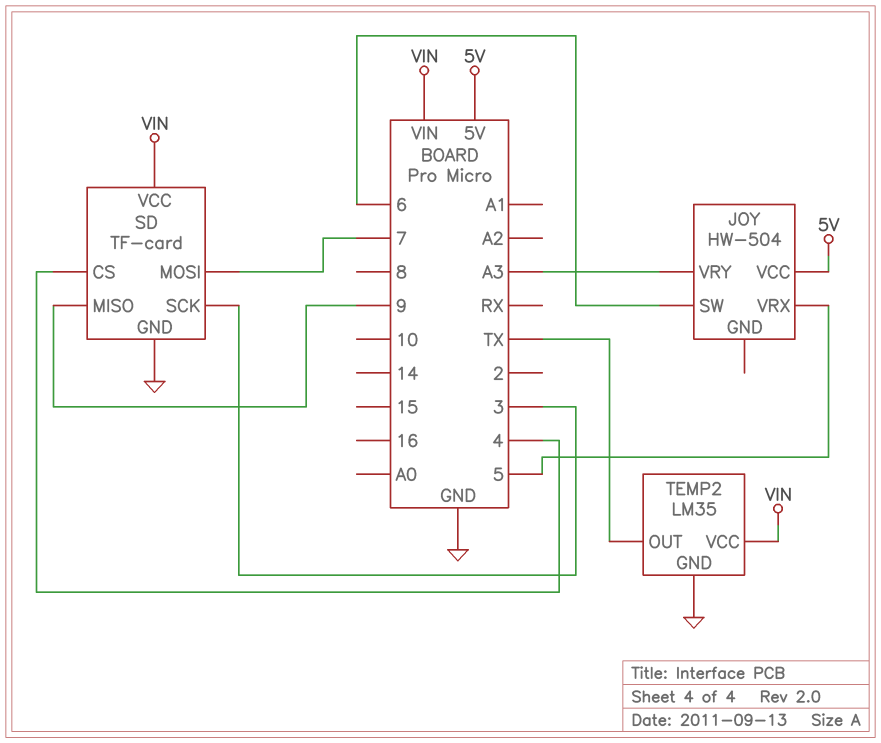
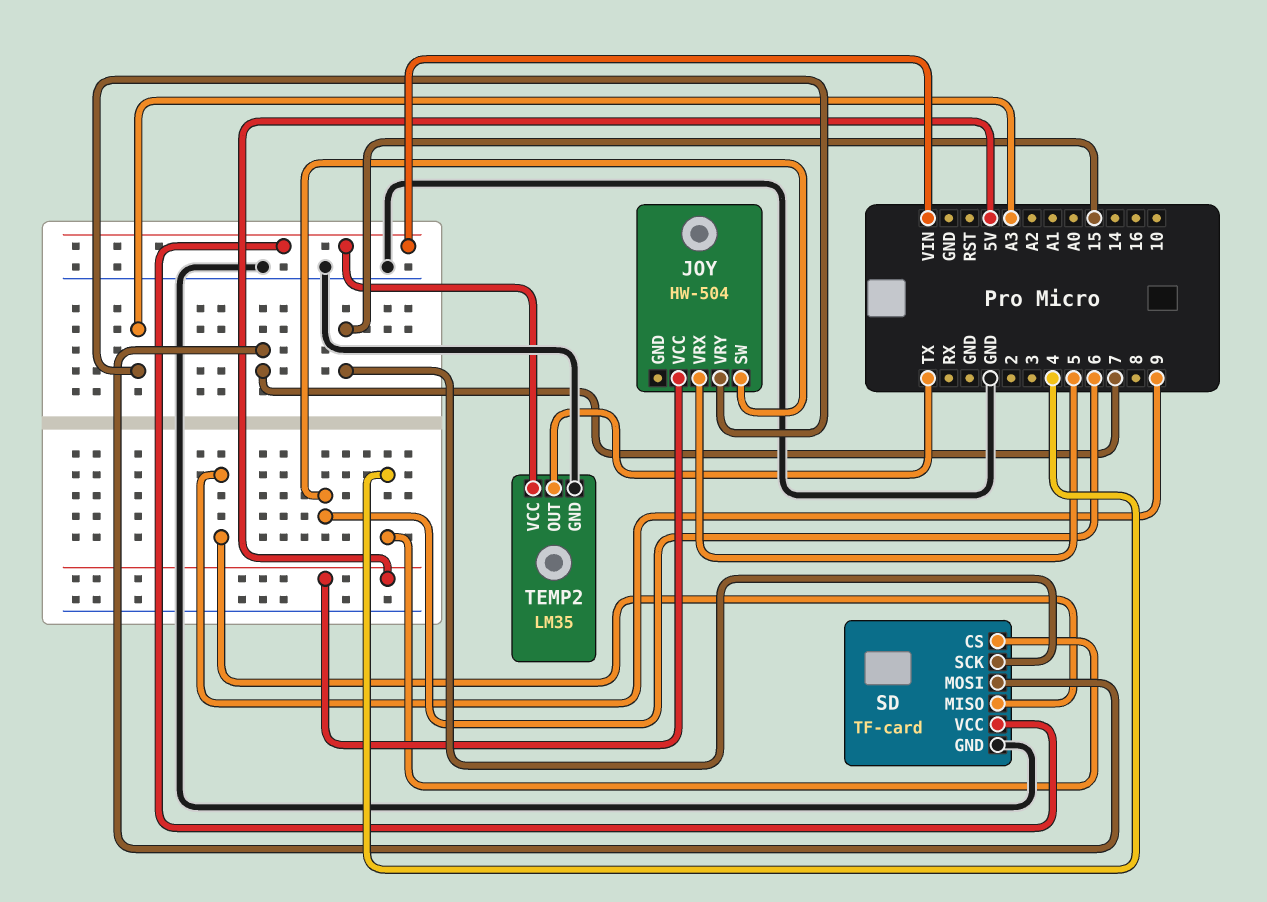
SD pin SCK: 3 -> 15

